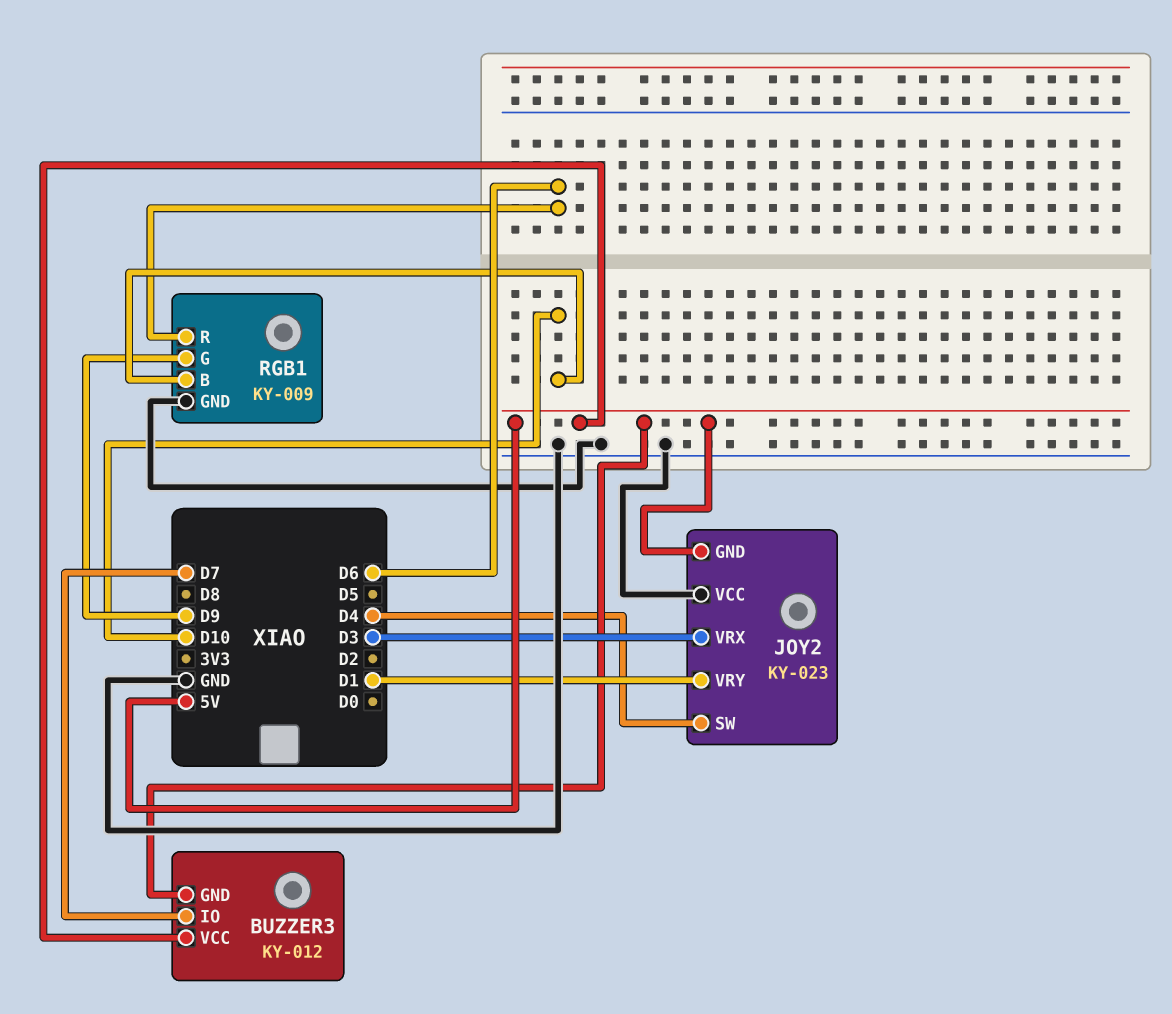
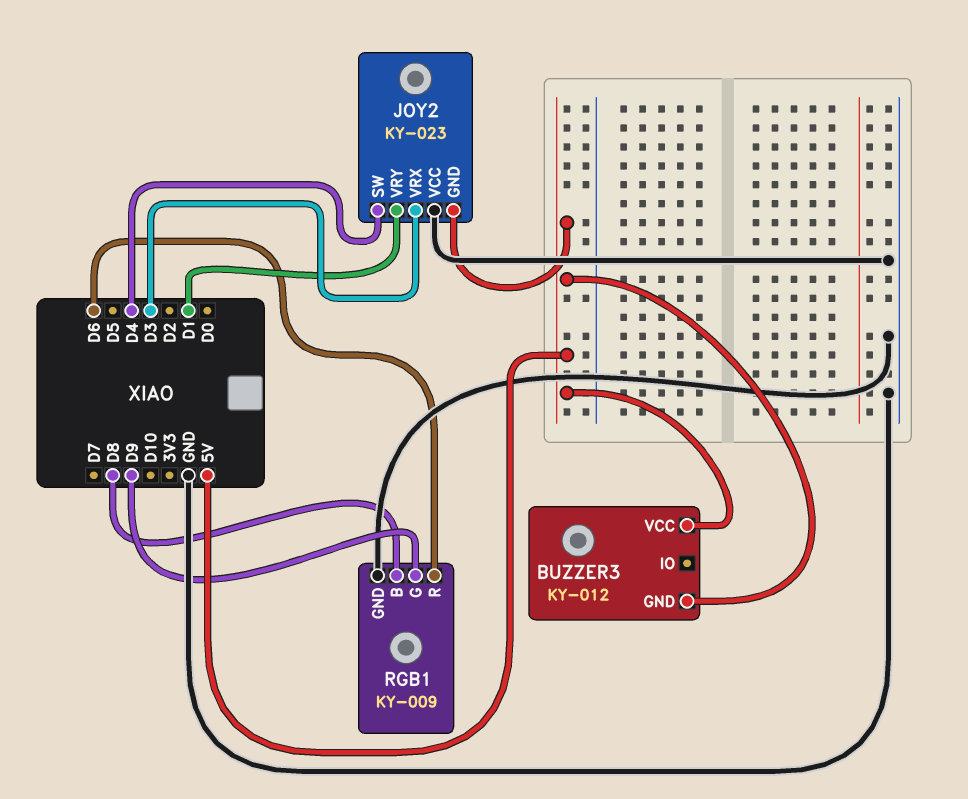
BUZZER3 pin IO: D7 -> none
RGB1 pin B: D10 -> D8

